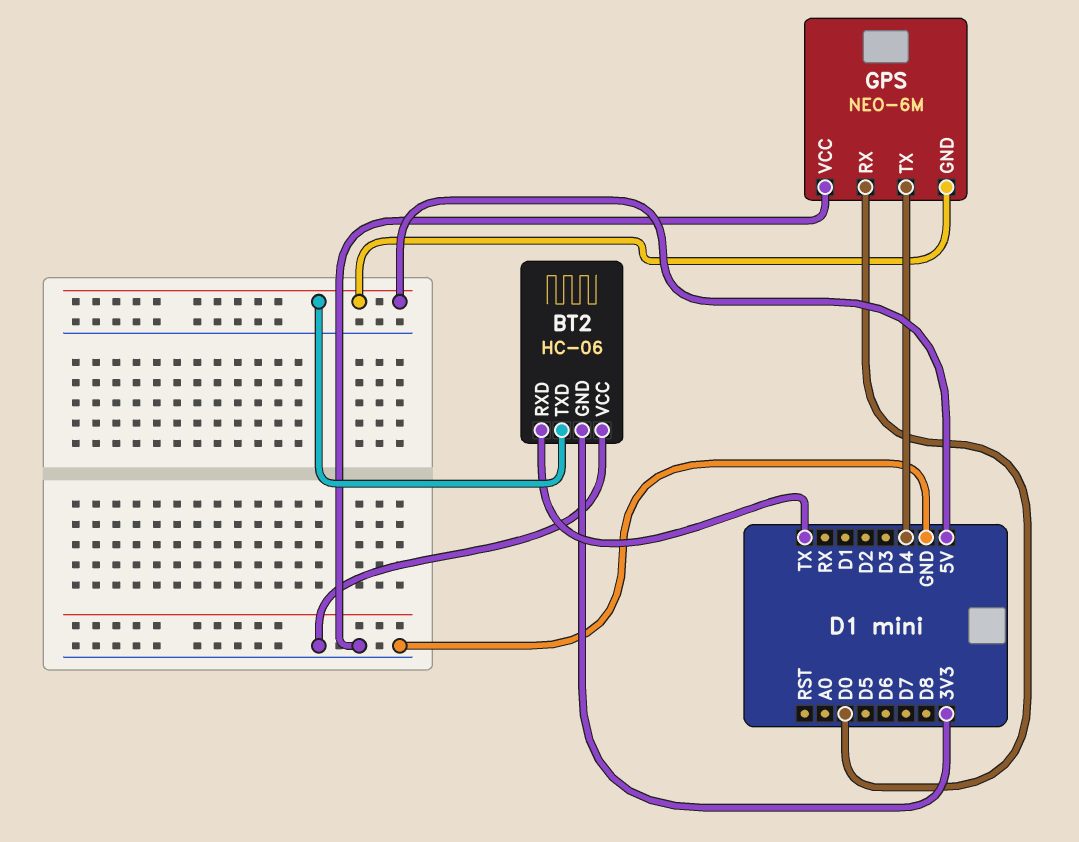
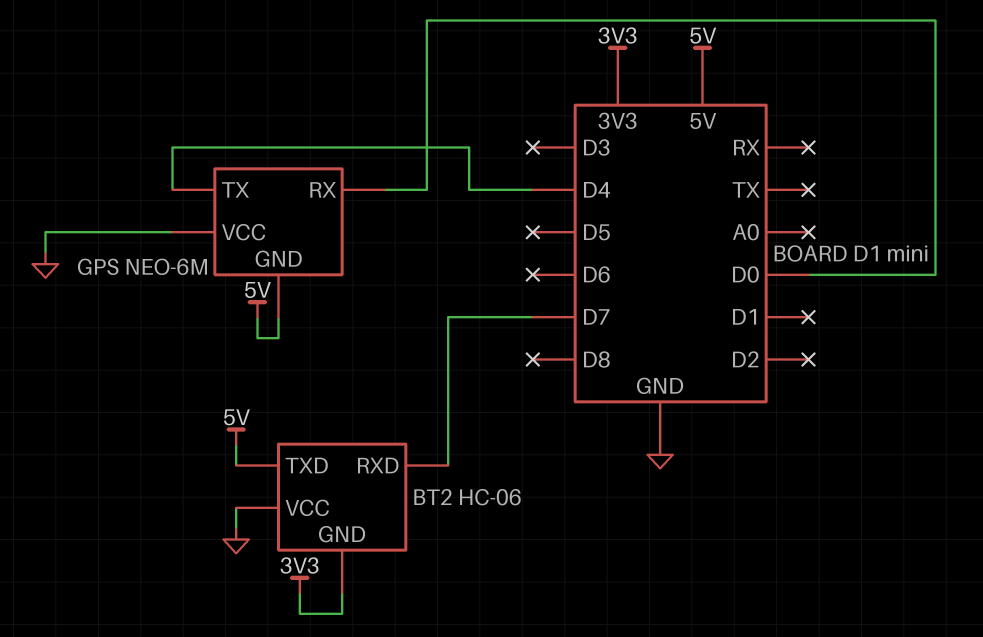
BT2 pin RXD: TX -> D7

